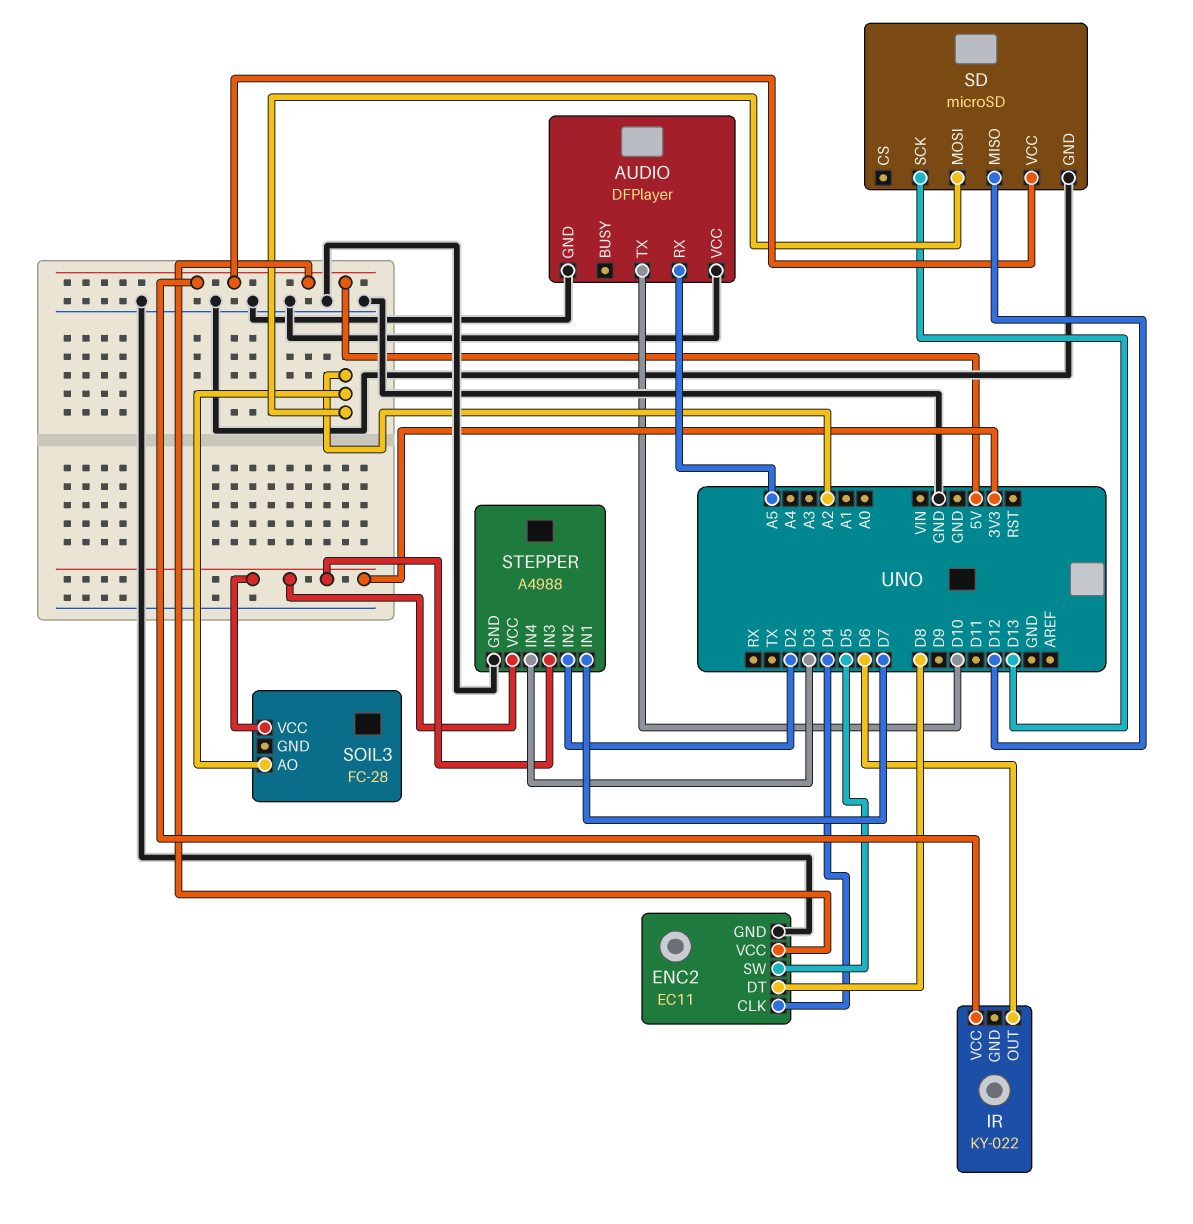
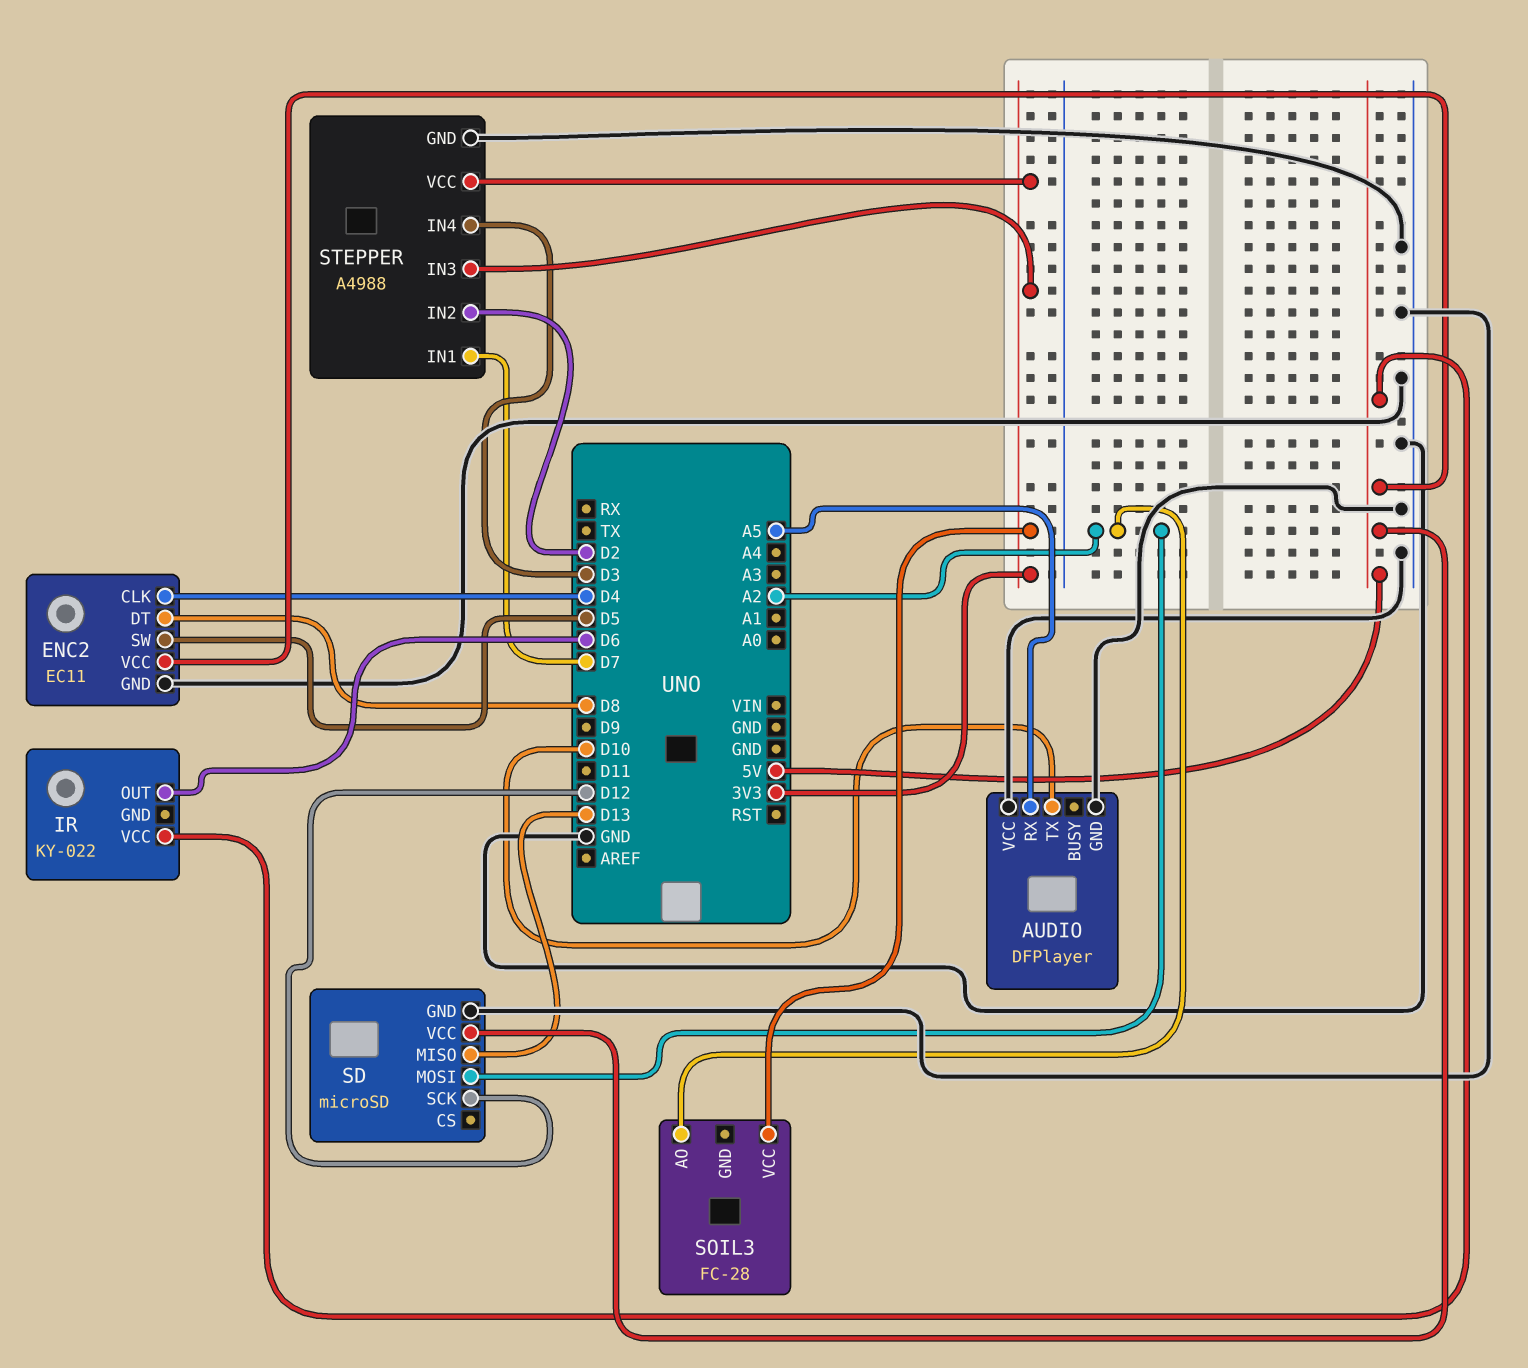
SD pin MISO: D12 -> D13
SD pin SCK: D13 -> D12

